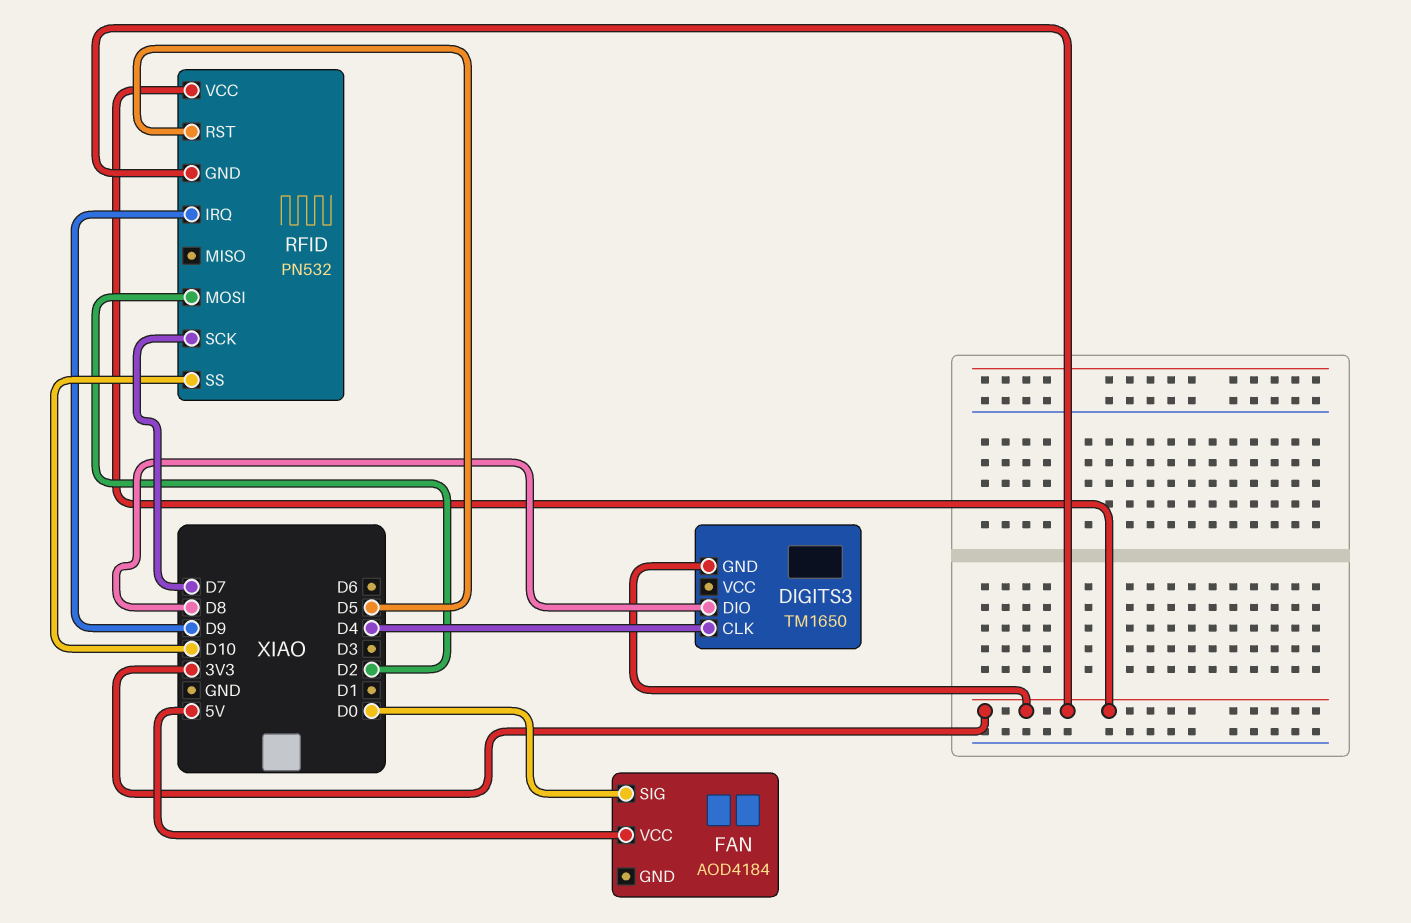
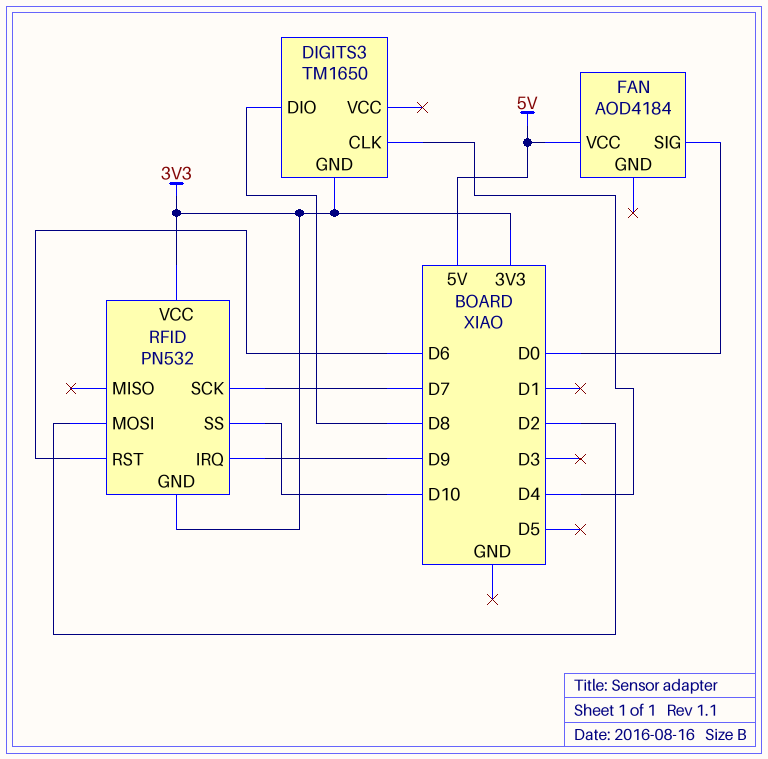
RFID pin RST: D5 -> D6

